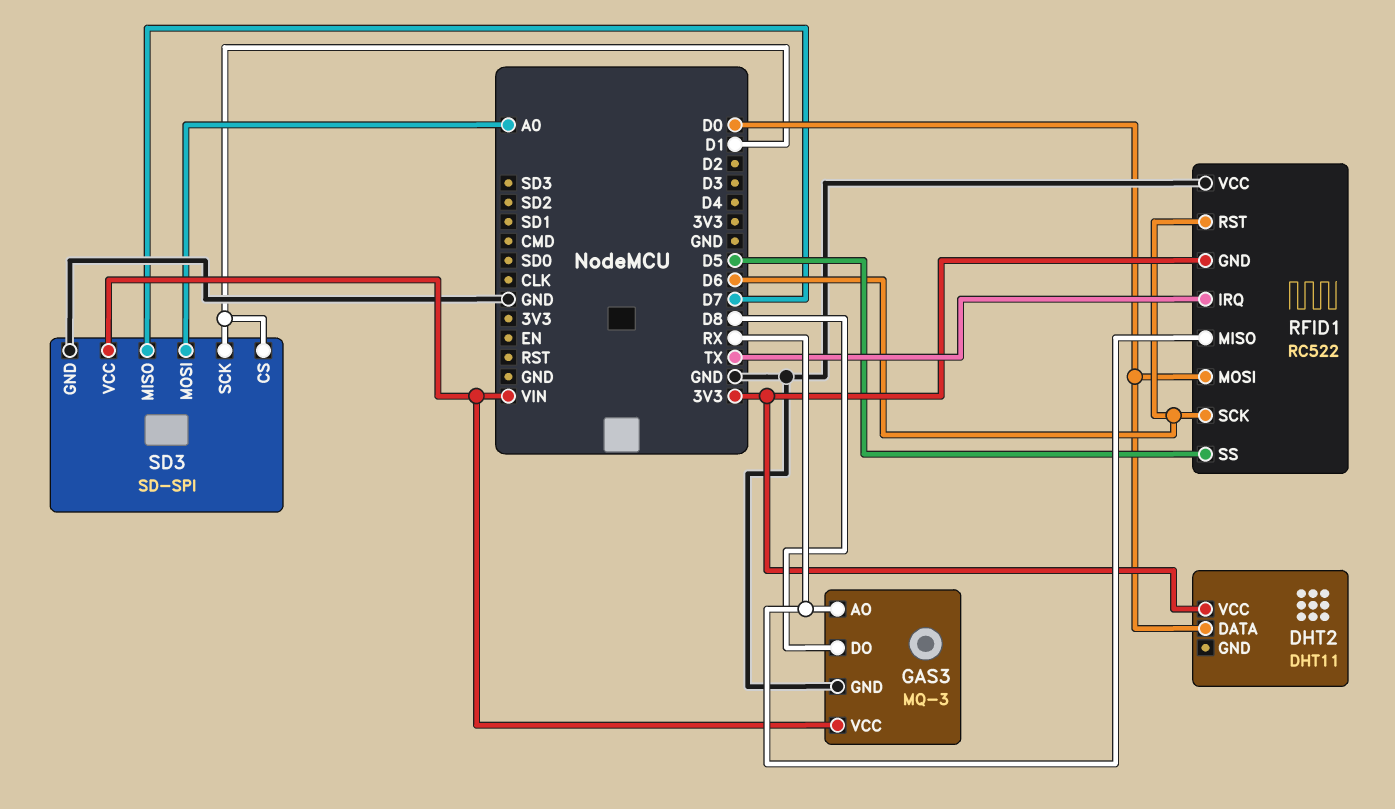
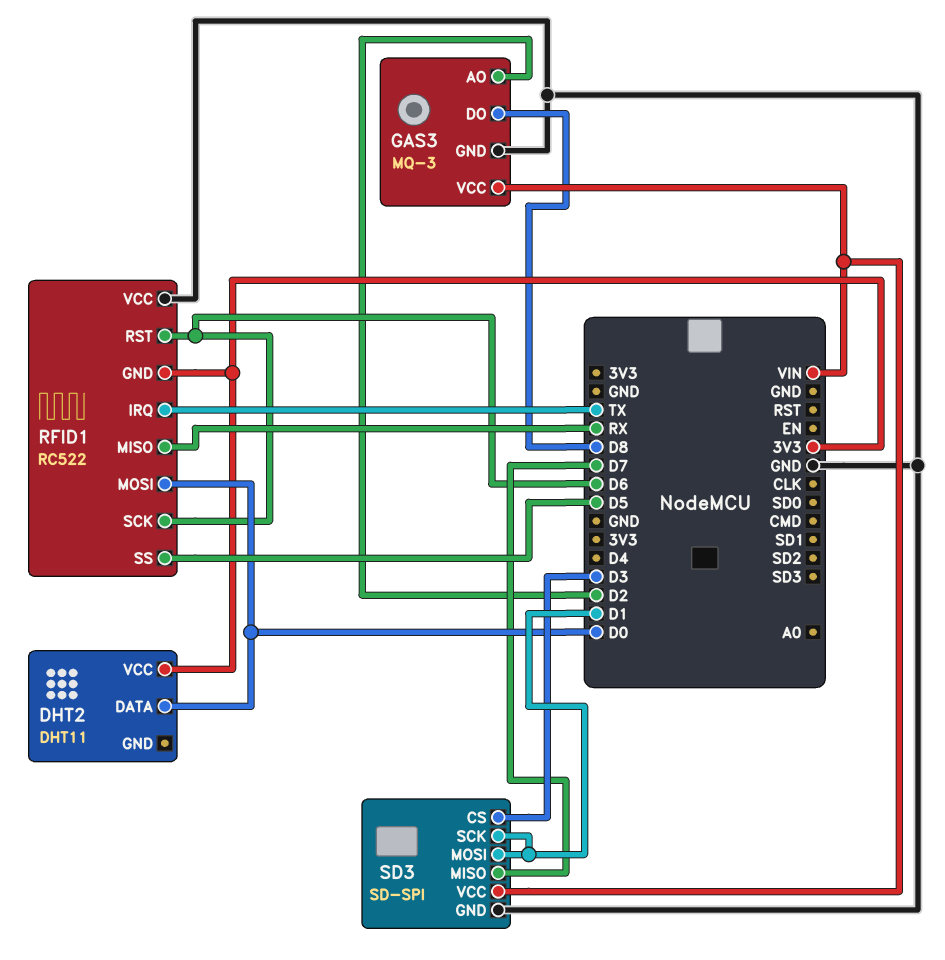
GAS3 pin AO: RX -> D2
SD3 pin CS: D1 -> D3
SD3 pin MOSI: A0 -> D1

